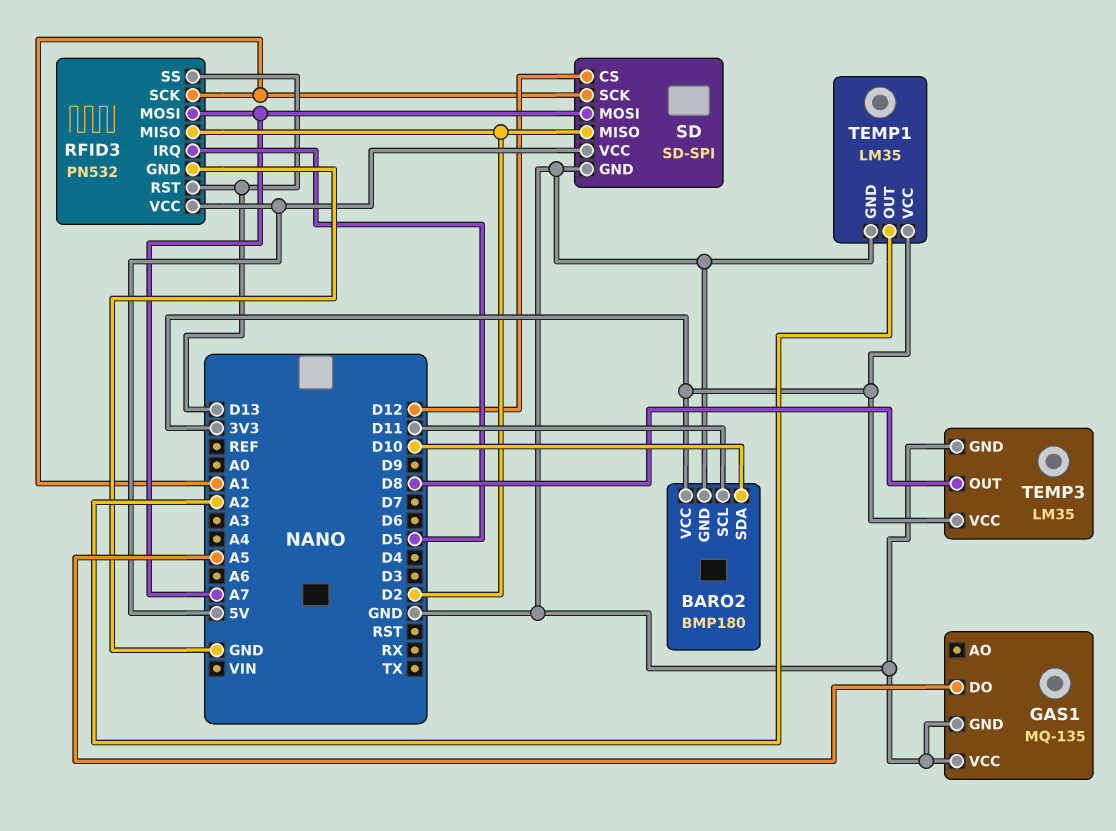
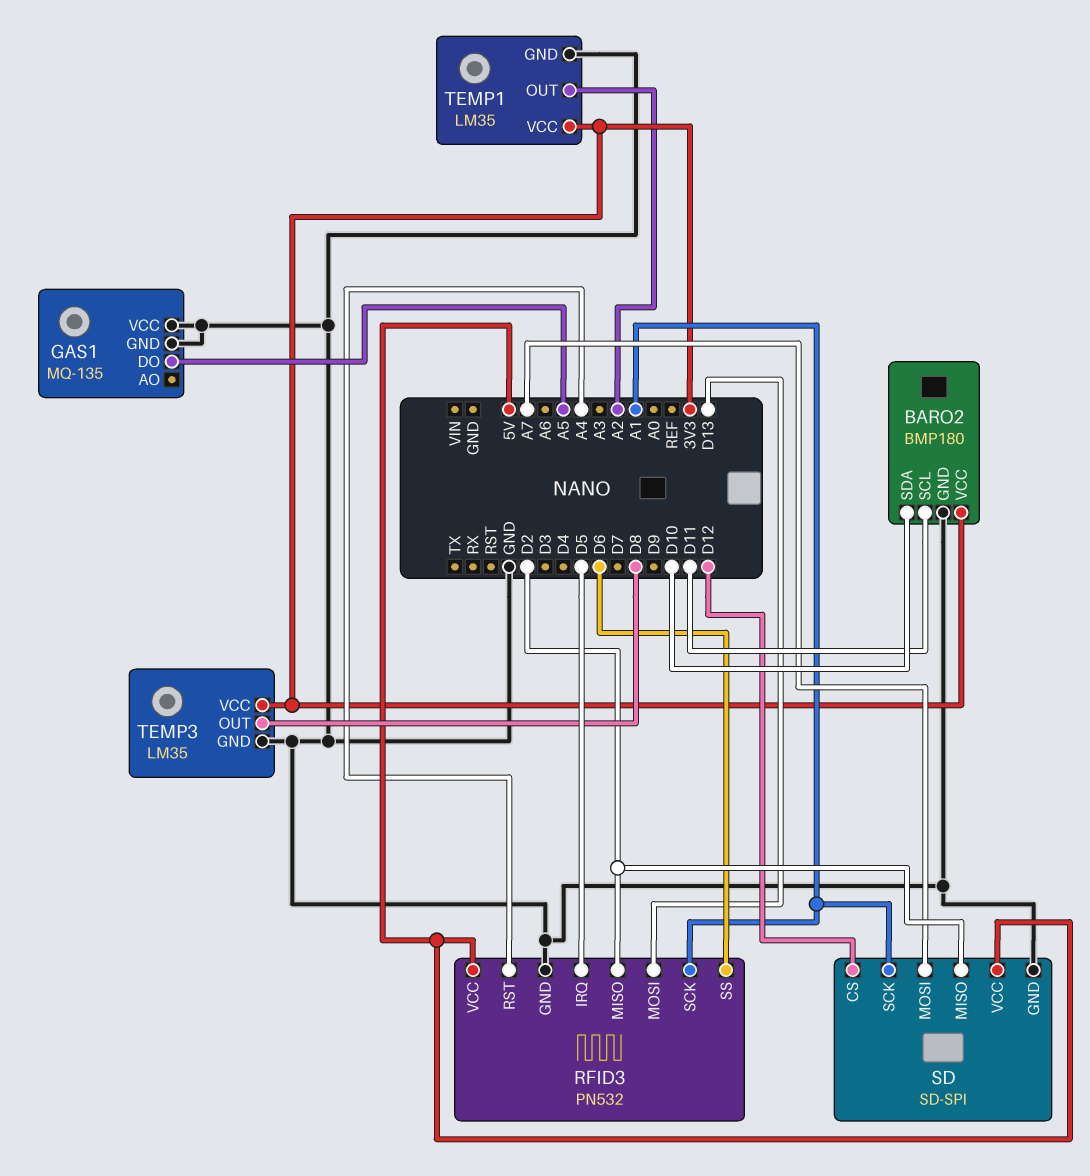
RFID3 pin MOSI: A7 -> D13
RFID3 pin RST: D13 -> A4
RFID3 pin SS: D13 -> D6

